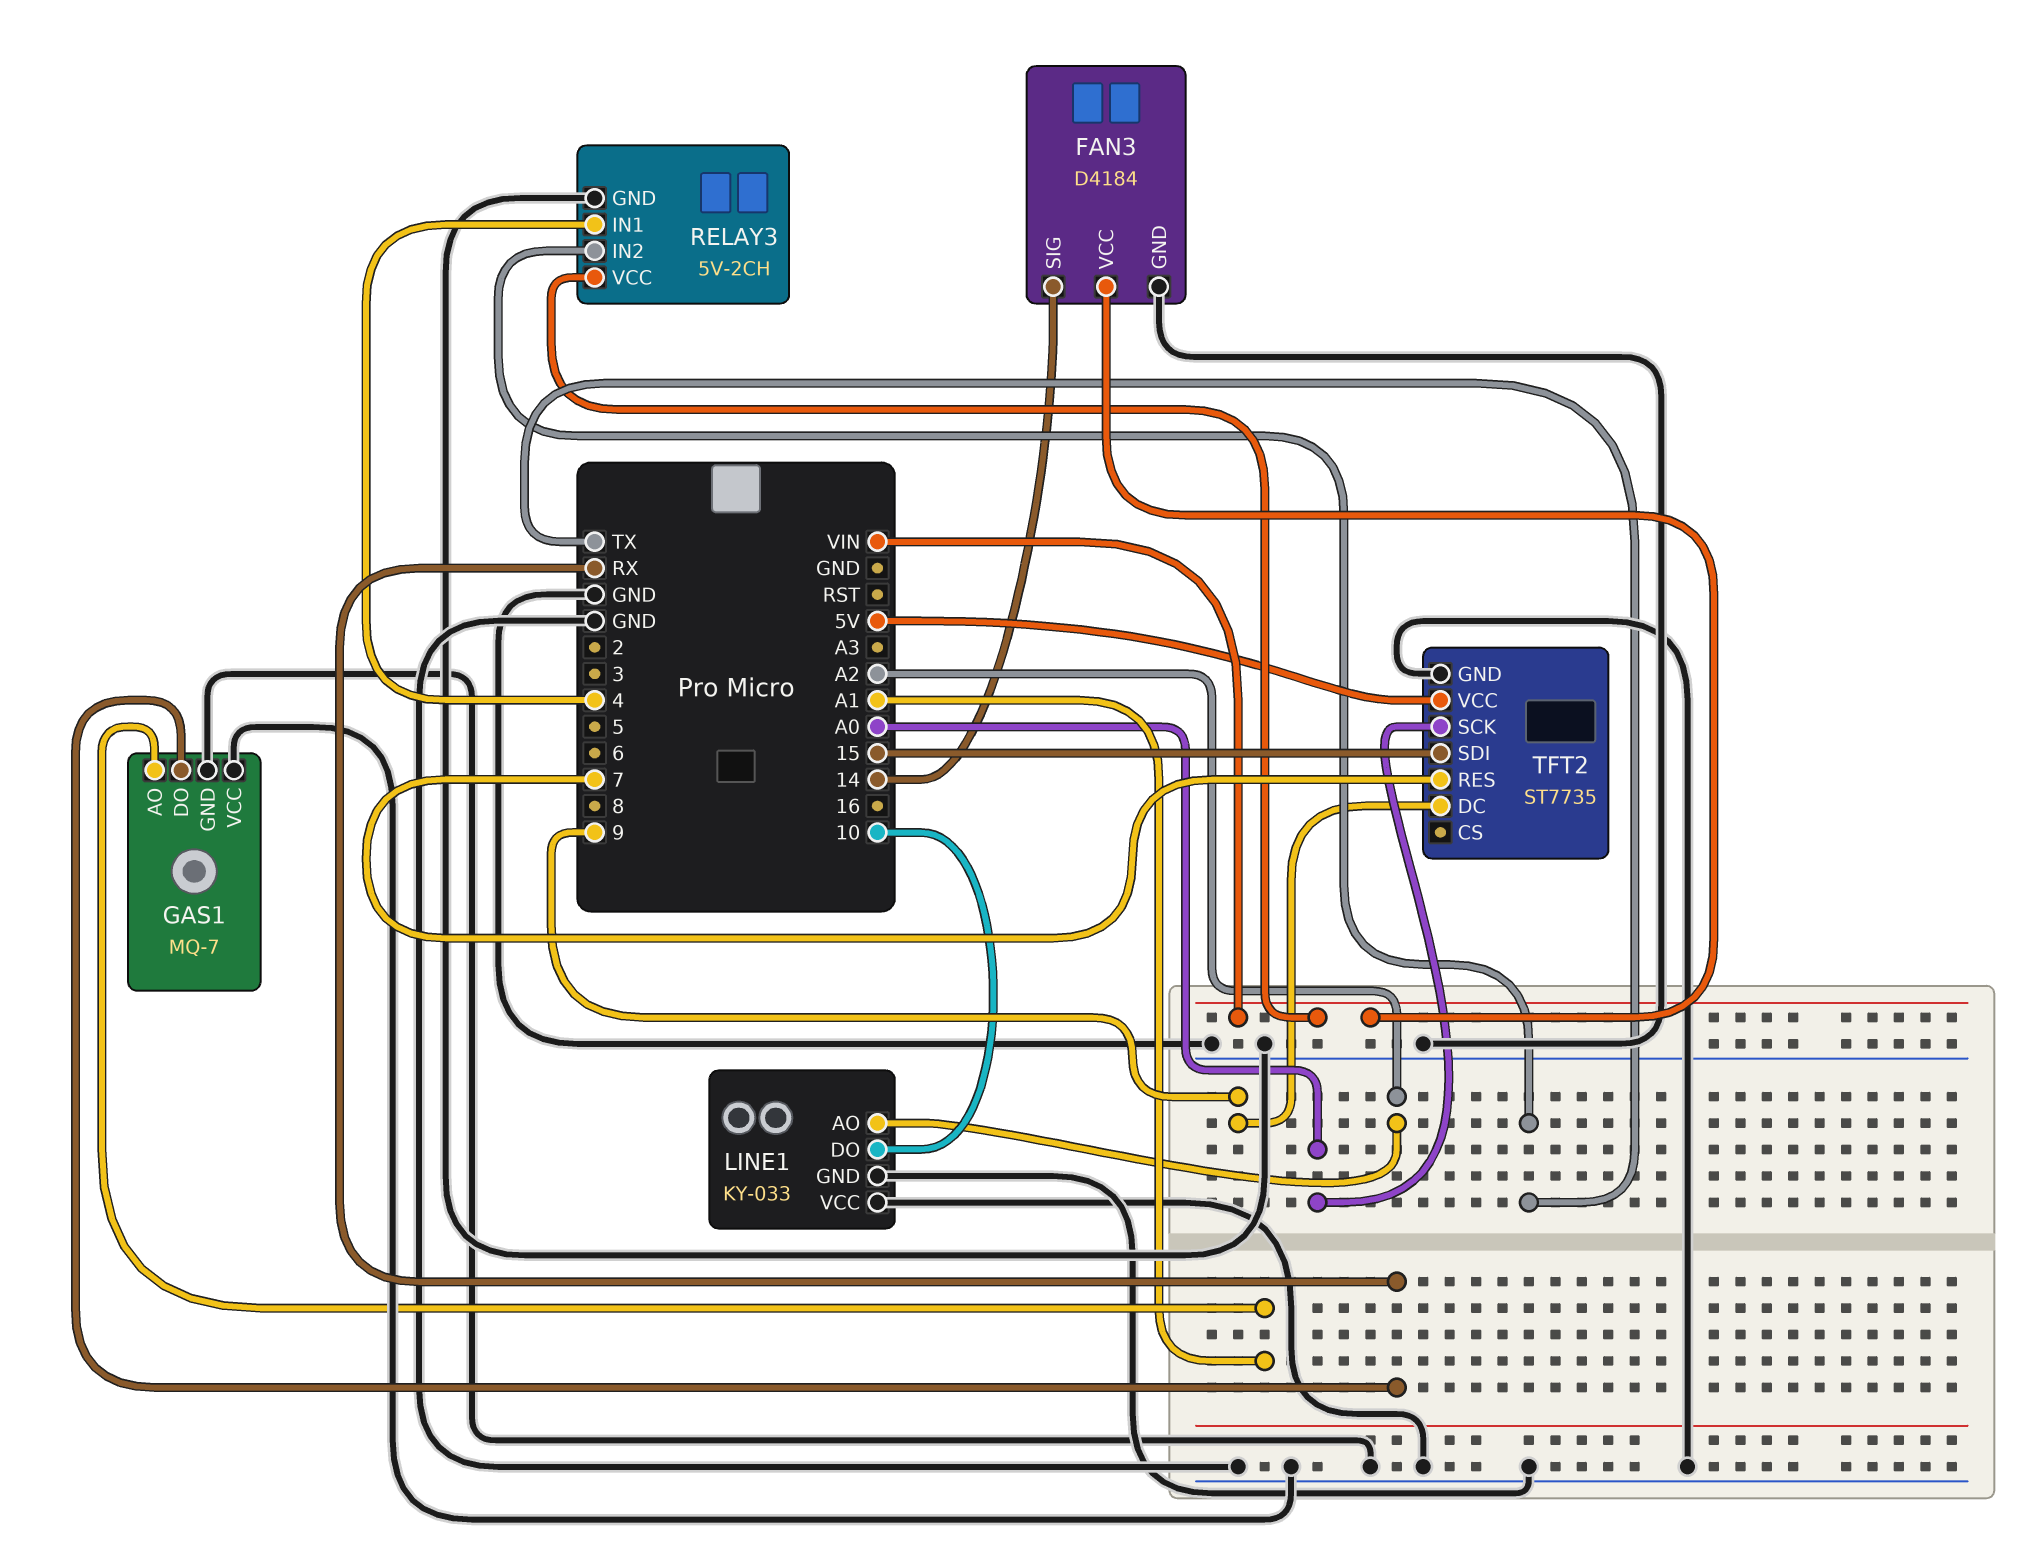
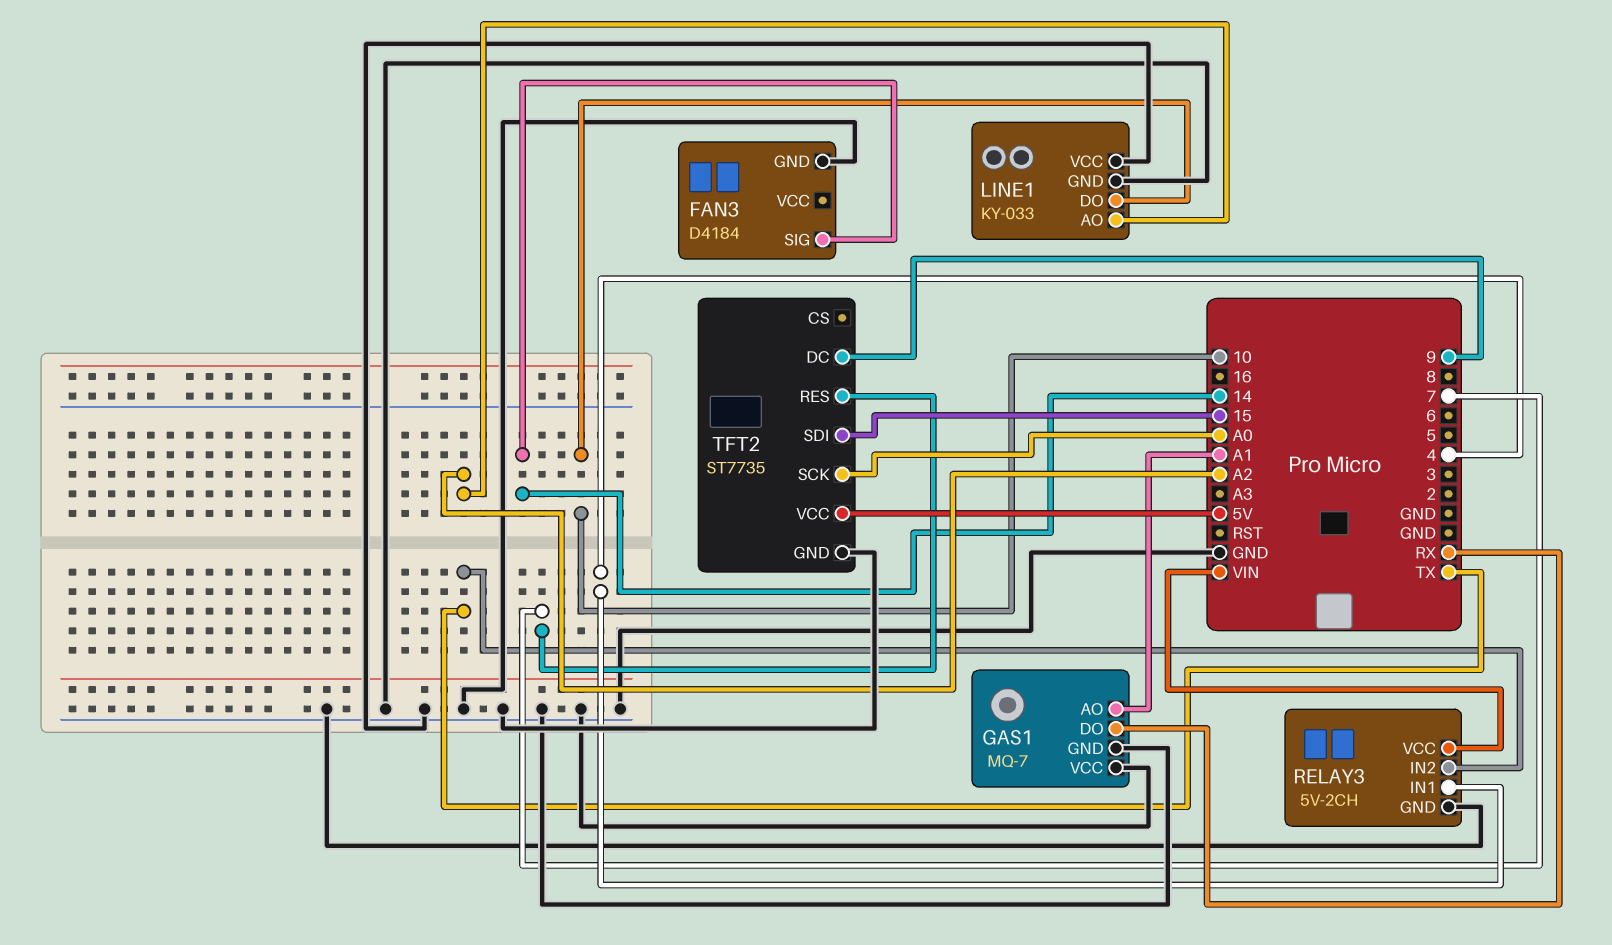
FAN3 pin VCC: VIN -> none

